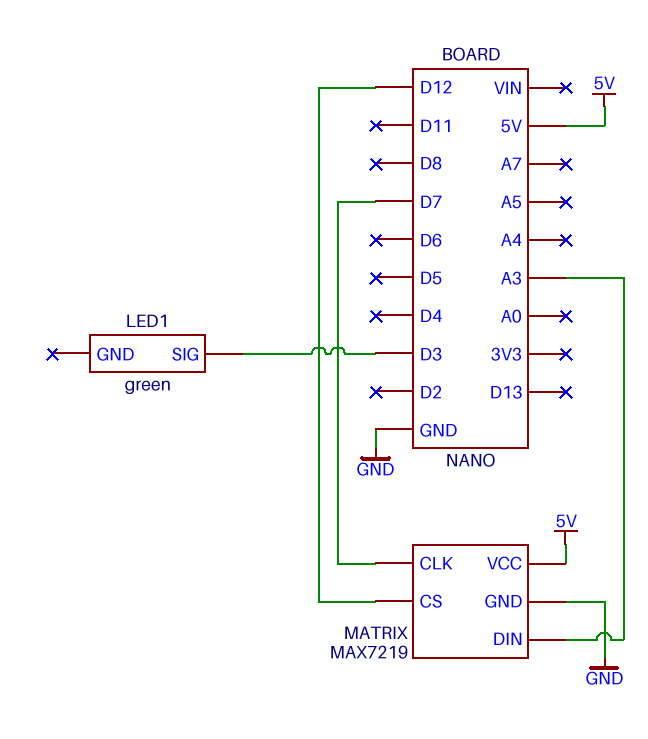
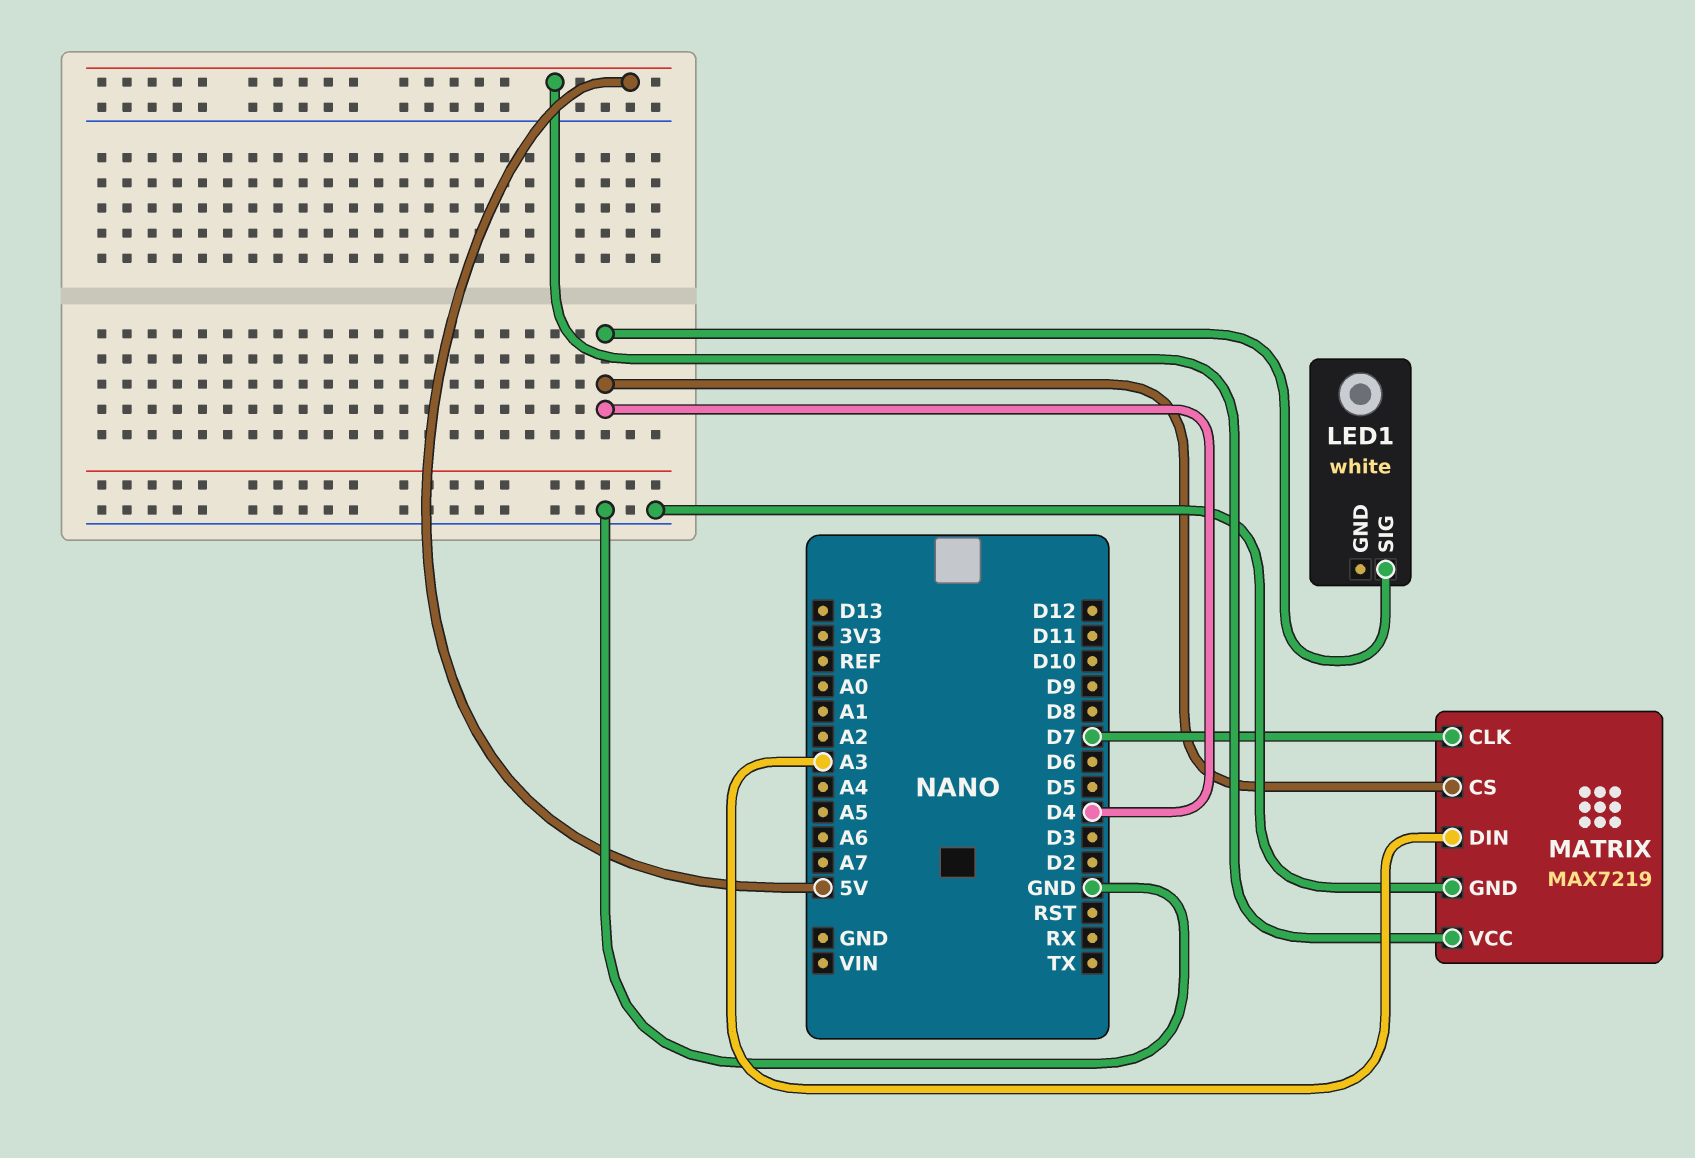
LED1: green -> white
LED1 pin SIG: D3 -> D4
MATRIX pin CS: D12 -> D4

